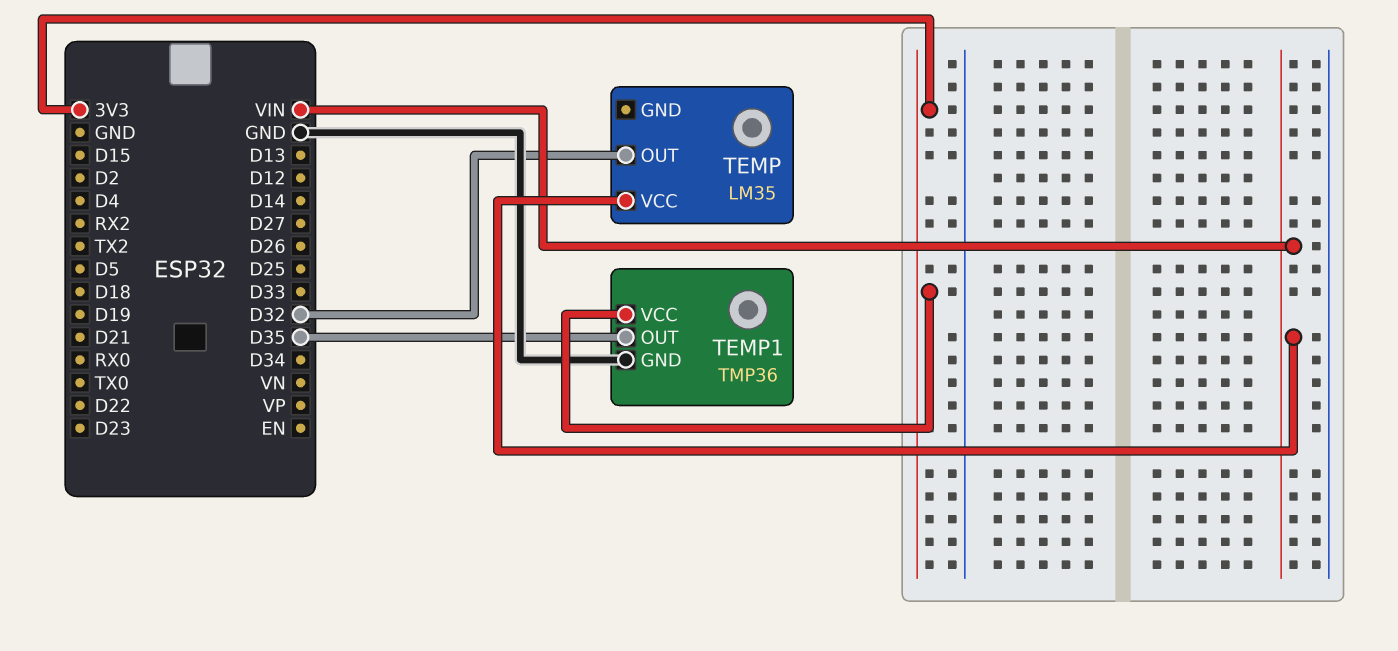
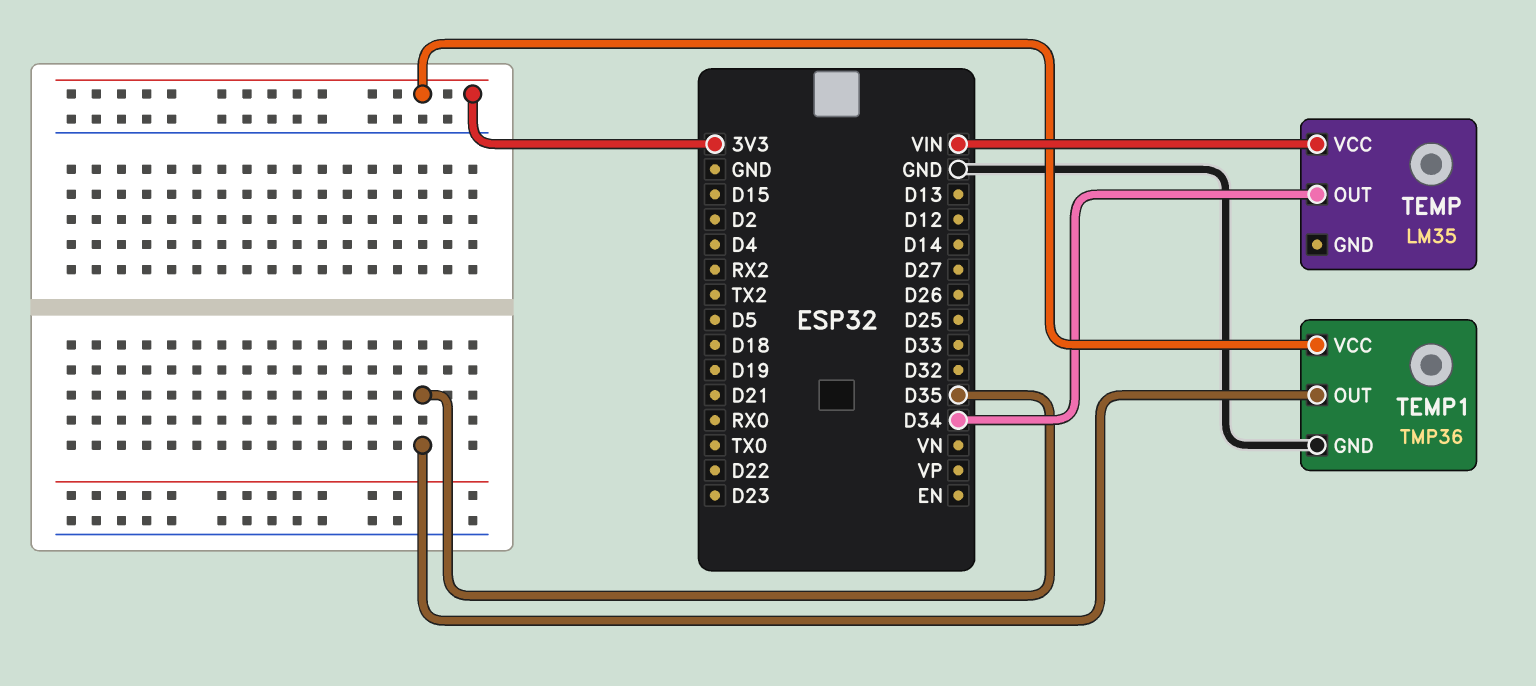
TEMP pin OUT: D32 -> D34

